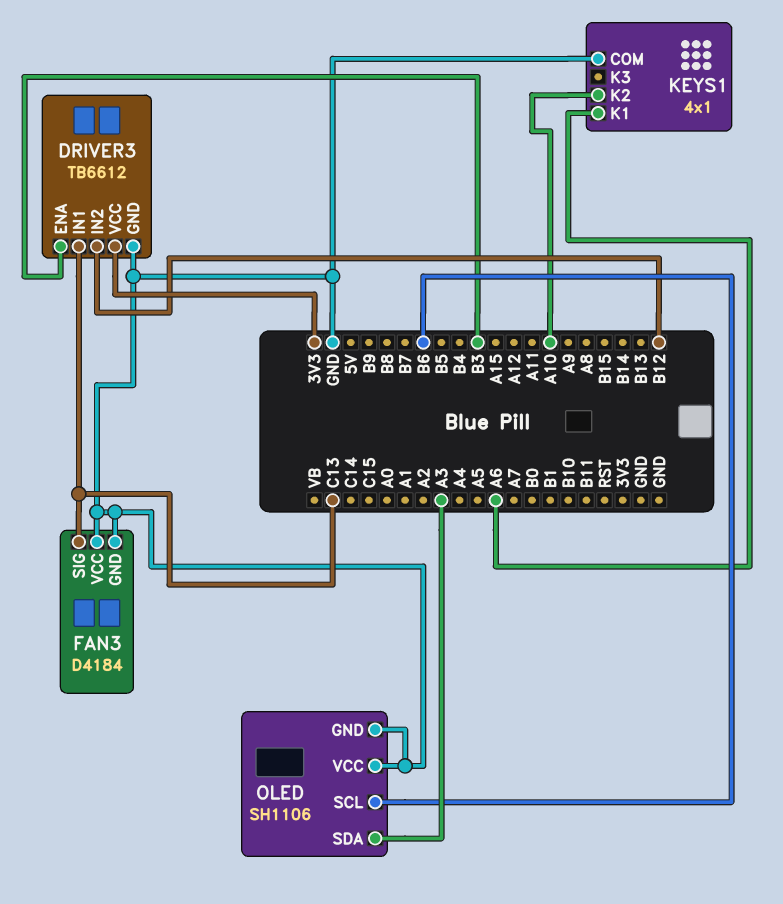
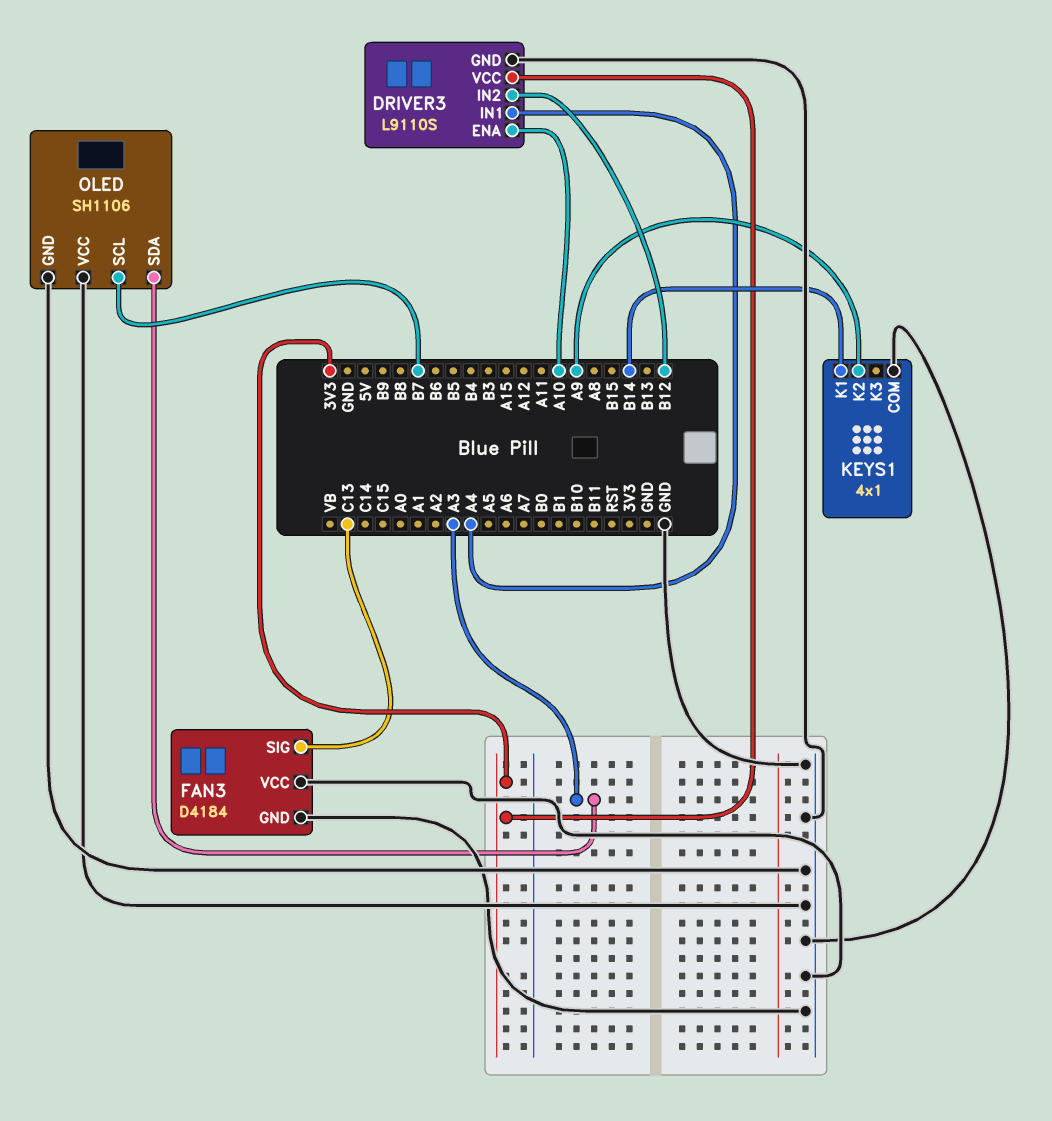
DRIVER3: TB6612 -> L9110S
DRIVER3 pin ENA: B3 -> A10
DRIVER3 pin IN1: C13 -> A4
KEYS1 pin K1: A6 -> B14
KEYS1 pin K2: A10 -> A9
OLED pin SCL: B6 -> B7

